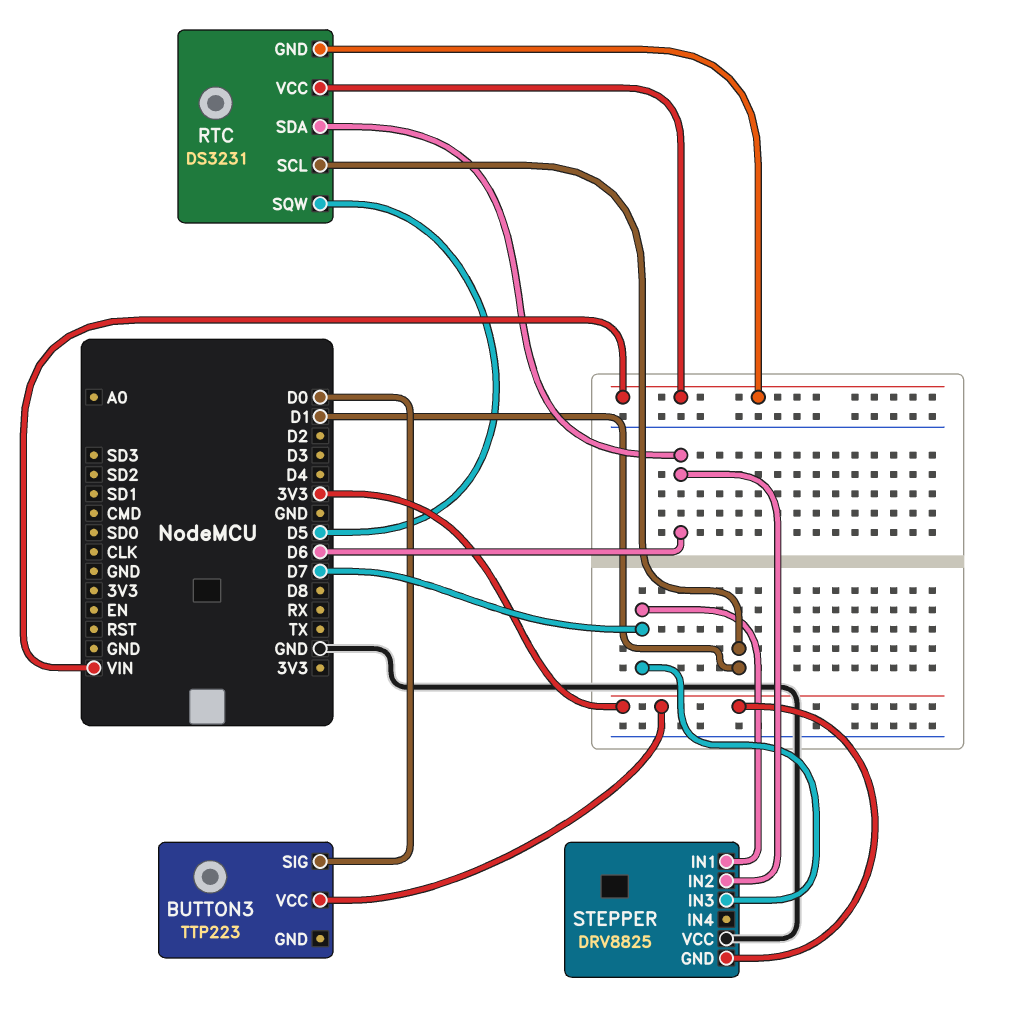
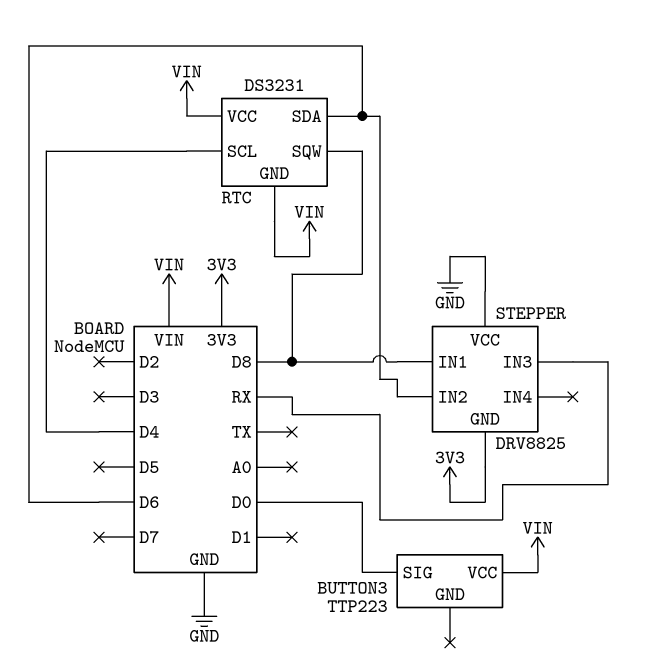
BUTTON3 pin VCC: 3V3 -> VIN
RTC pin SCL: D1 -> D4
RTC pin SQW: D5 -> D8
STEPPER pin IN1: D7 -> D8
STEPPER pin IN3: D7 -> RX

